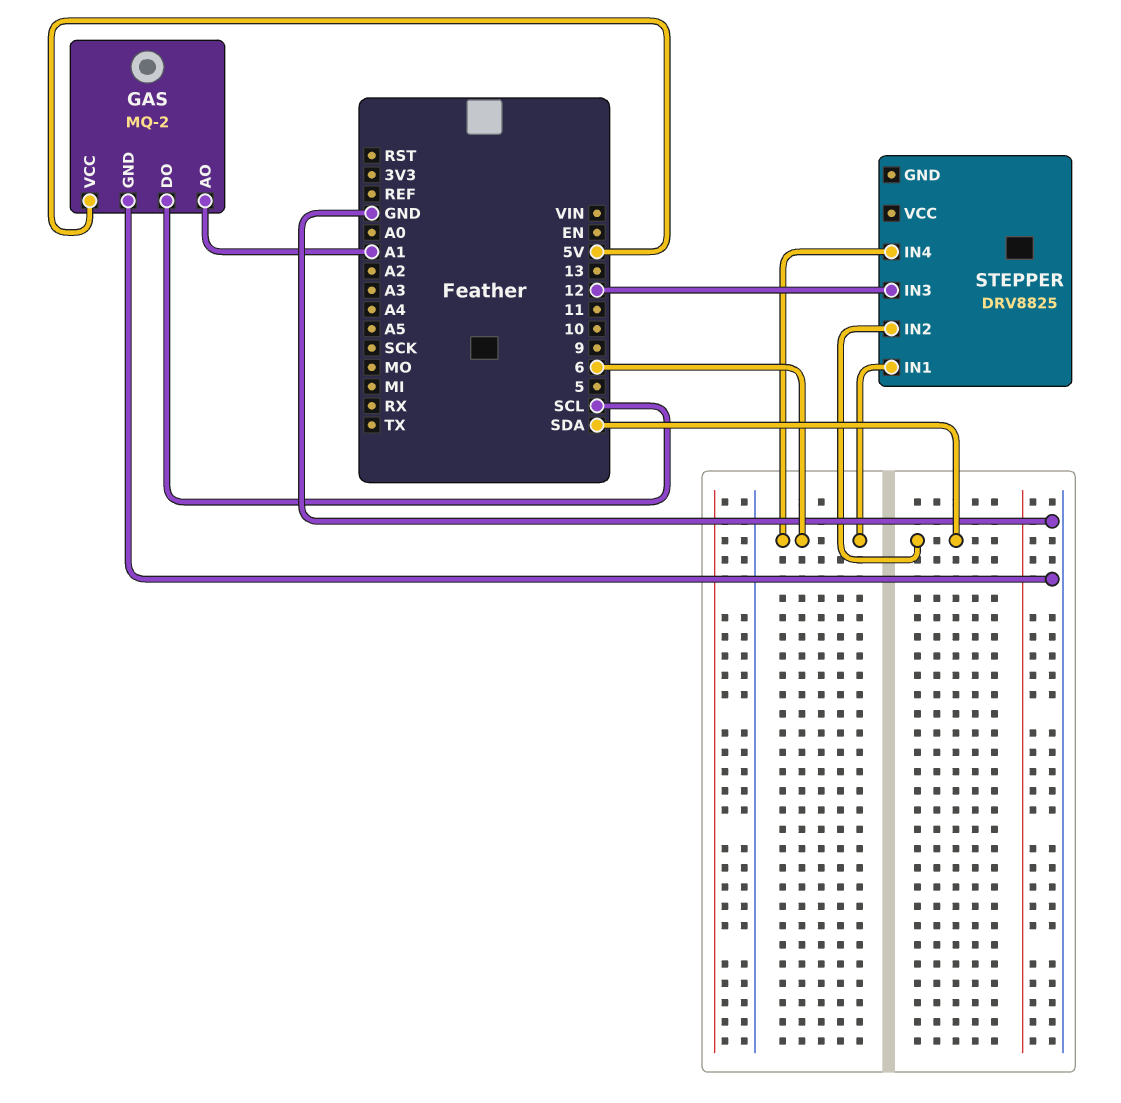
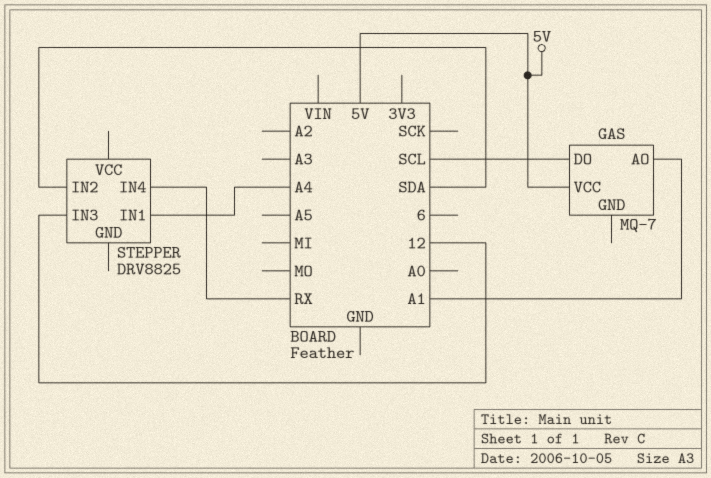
GAS: MQ-2 -> MQ-7
GAS pin GND: GND -> none
STEPPER pin IN1: 6 -> A4
STEPPER pin IN4: 6 -> RX

